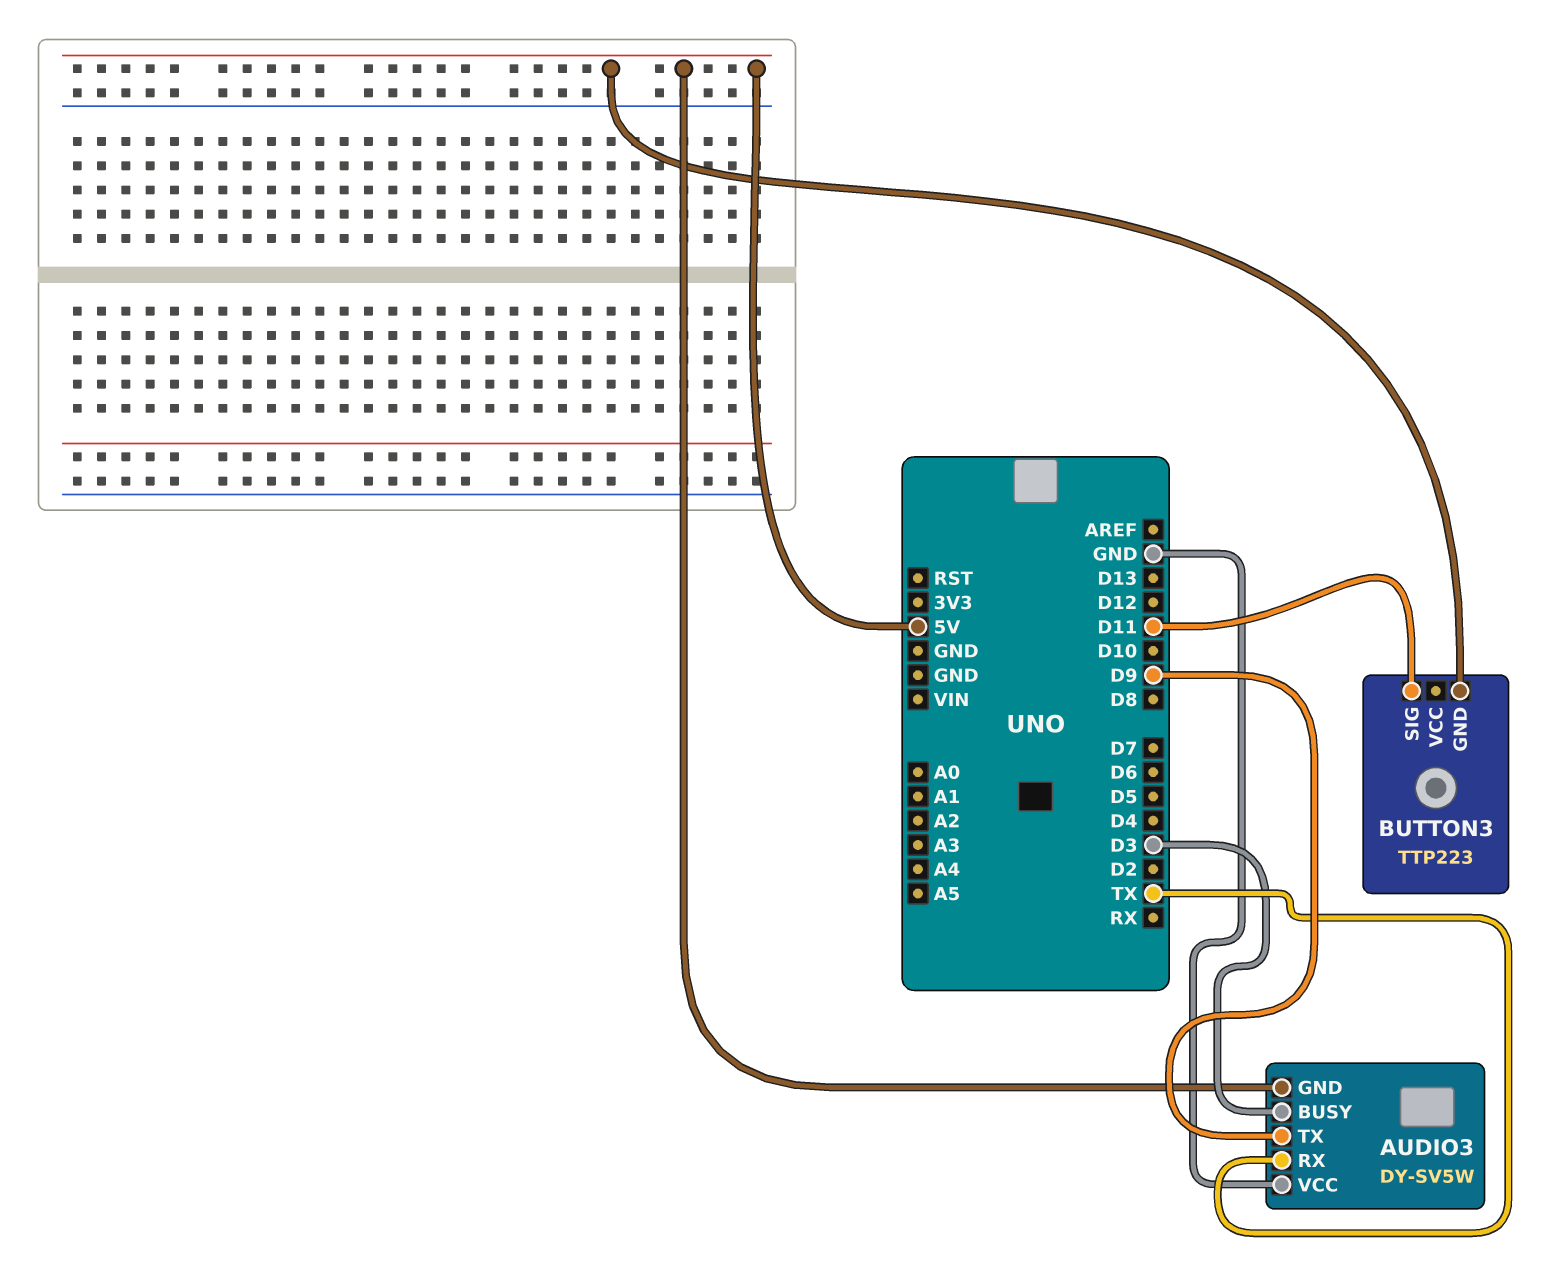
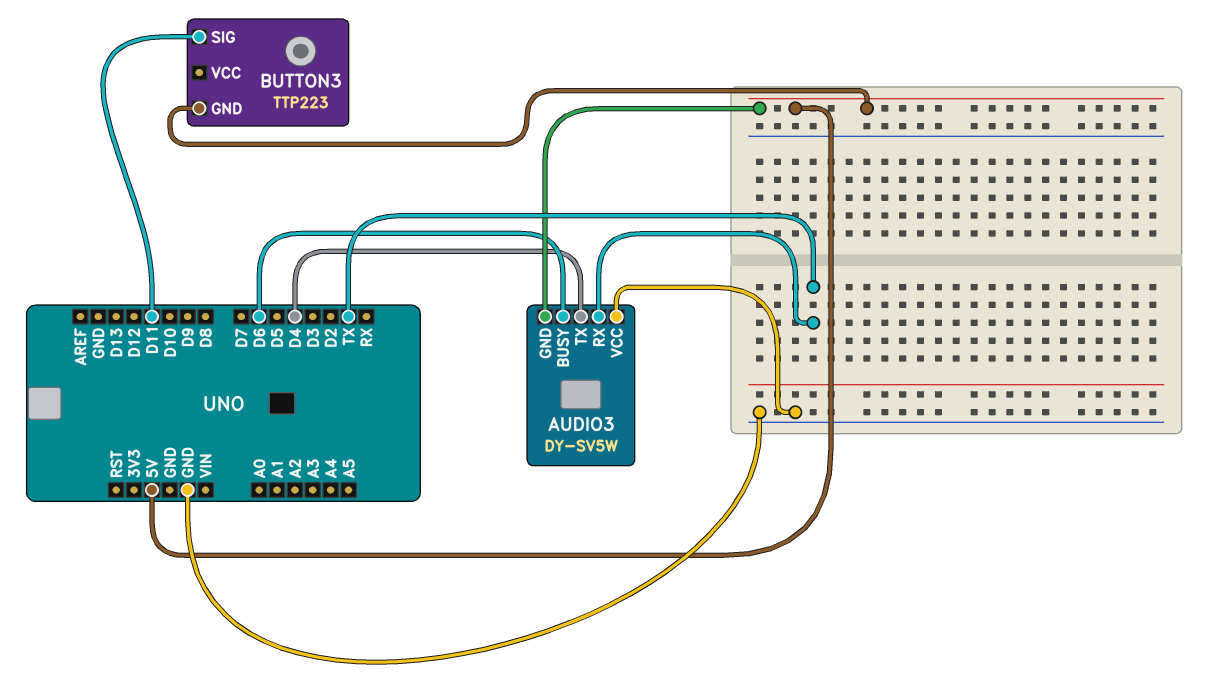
AUDIO3 pin BUSY: D3 -> D6
AUDIO3 pin TX: D9 -> D4

